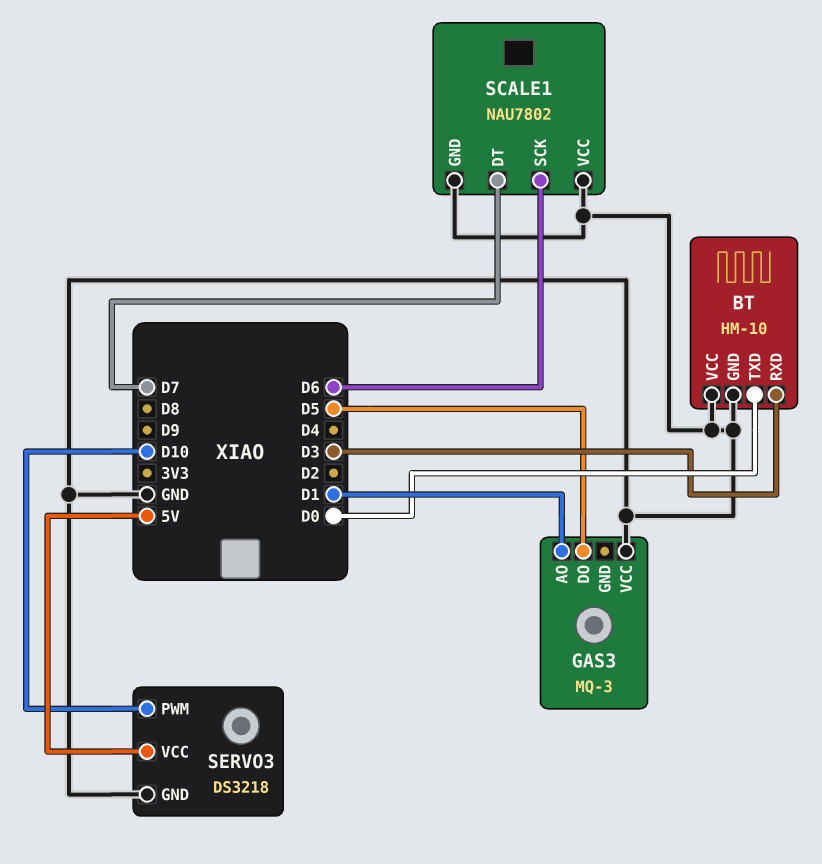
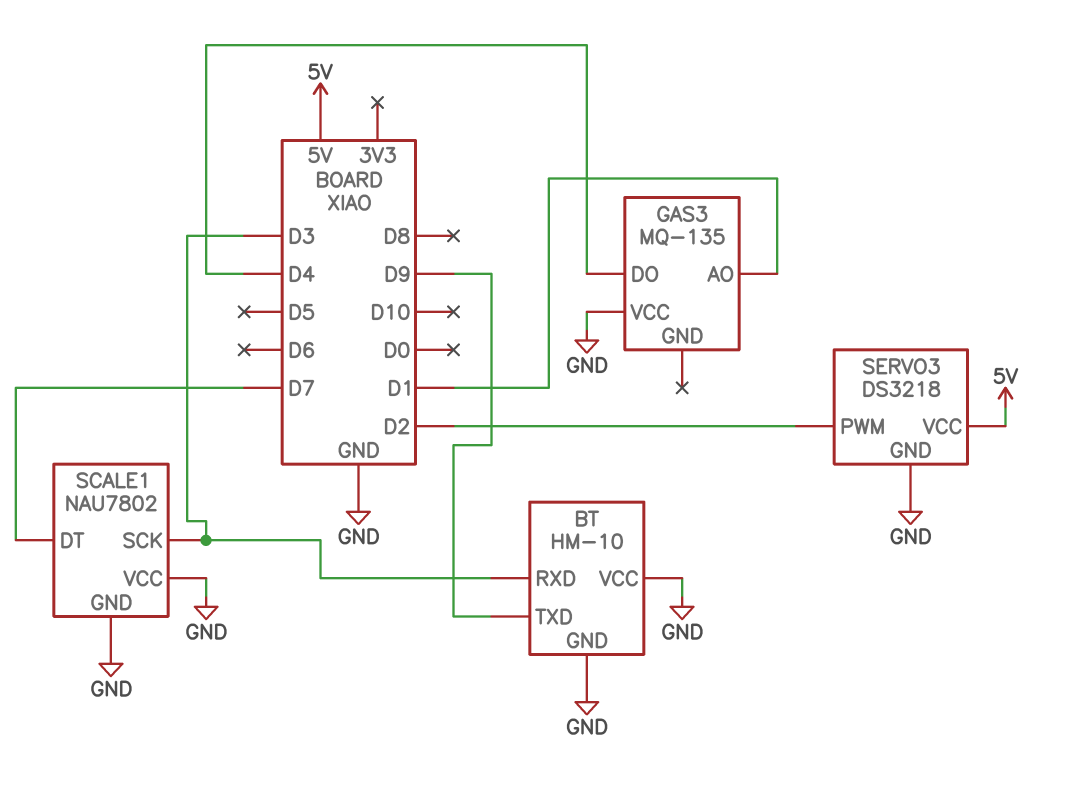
BT pin TXD: D0 -> D9
GAS3: MQ-3 -> MQ-135
GAS3 pin DO: D5 -> D4
SCALE1 pin SCK: D6 -> D3
SERVO3 pin PWM: D10 -> D2

